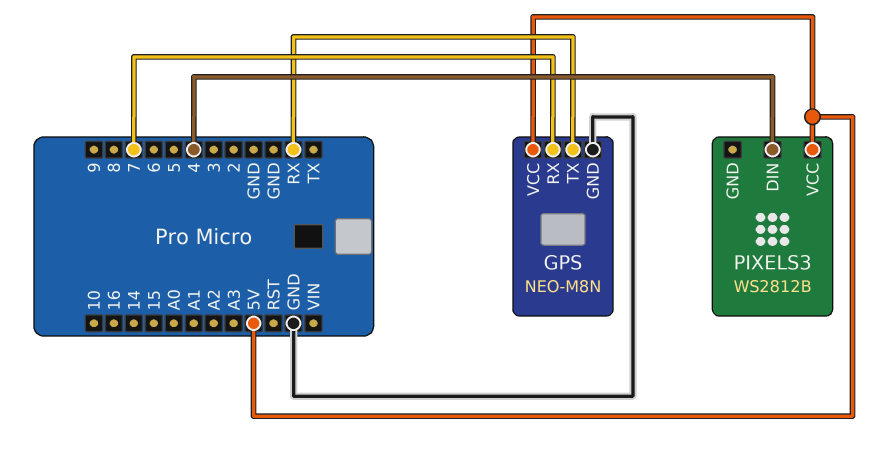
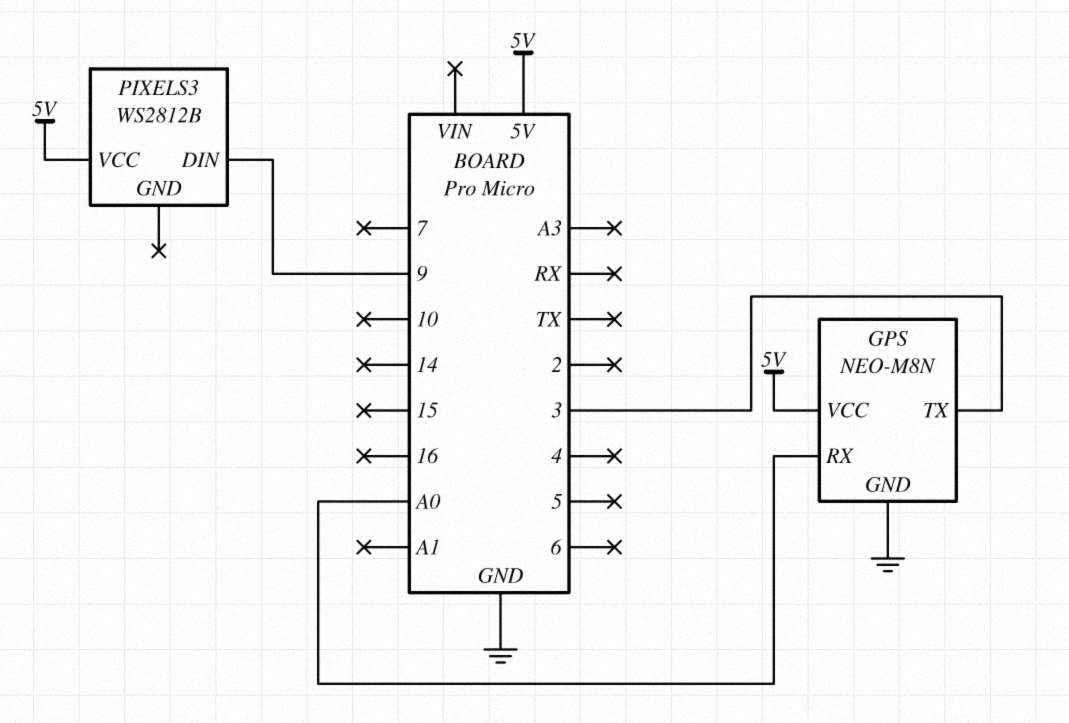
GPS pin RX: 7 -> A0
GPS pin TX: RX -> 3
PIXELS3 pin DIN: 4 -> 9

